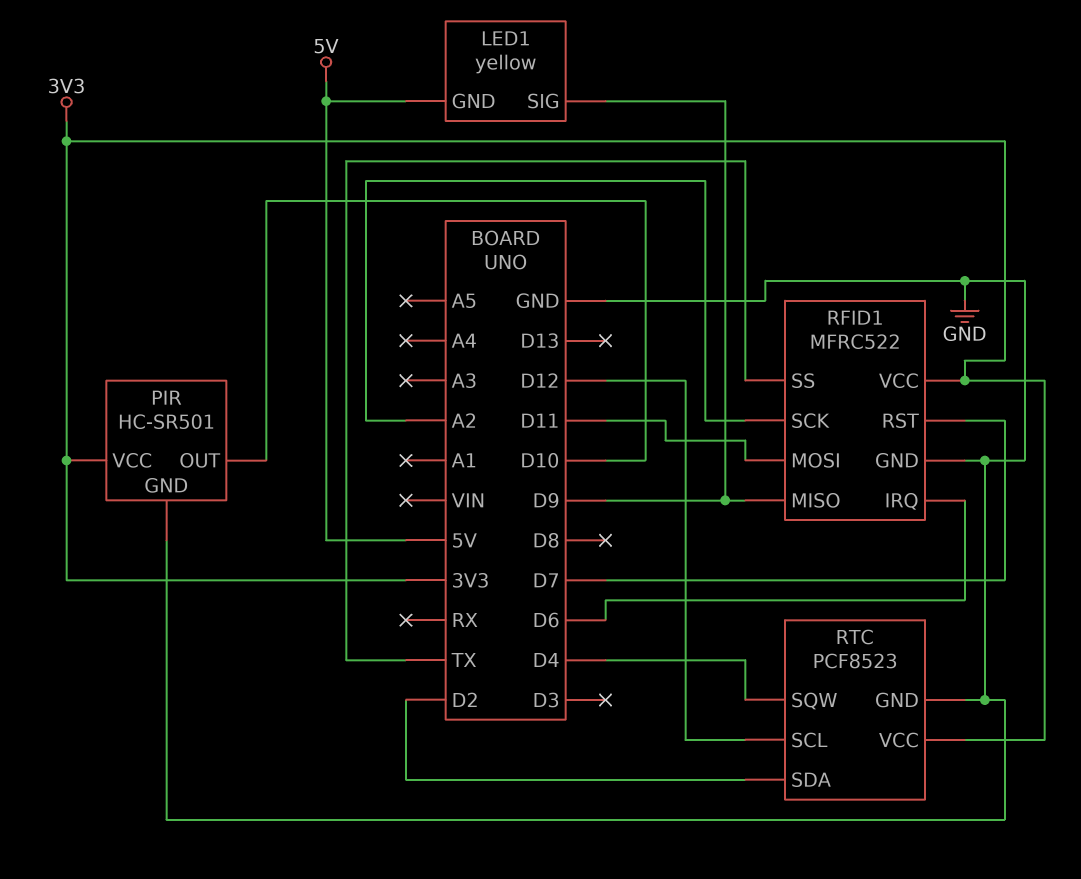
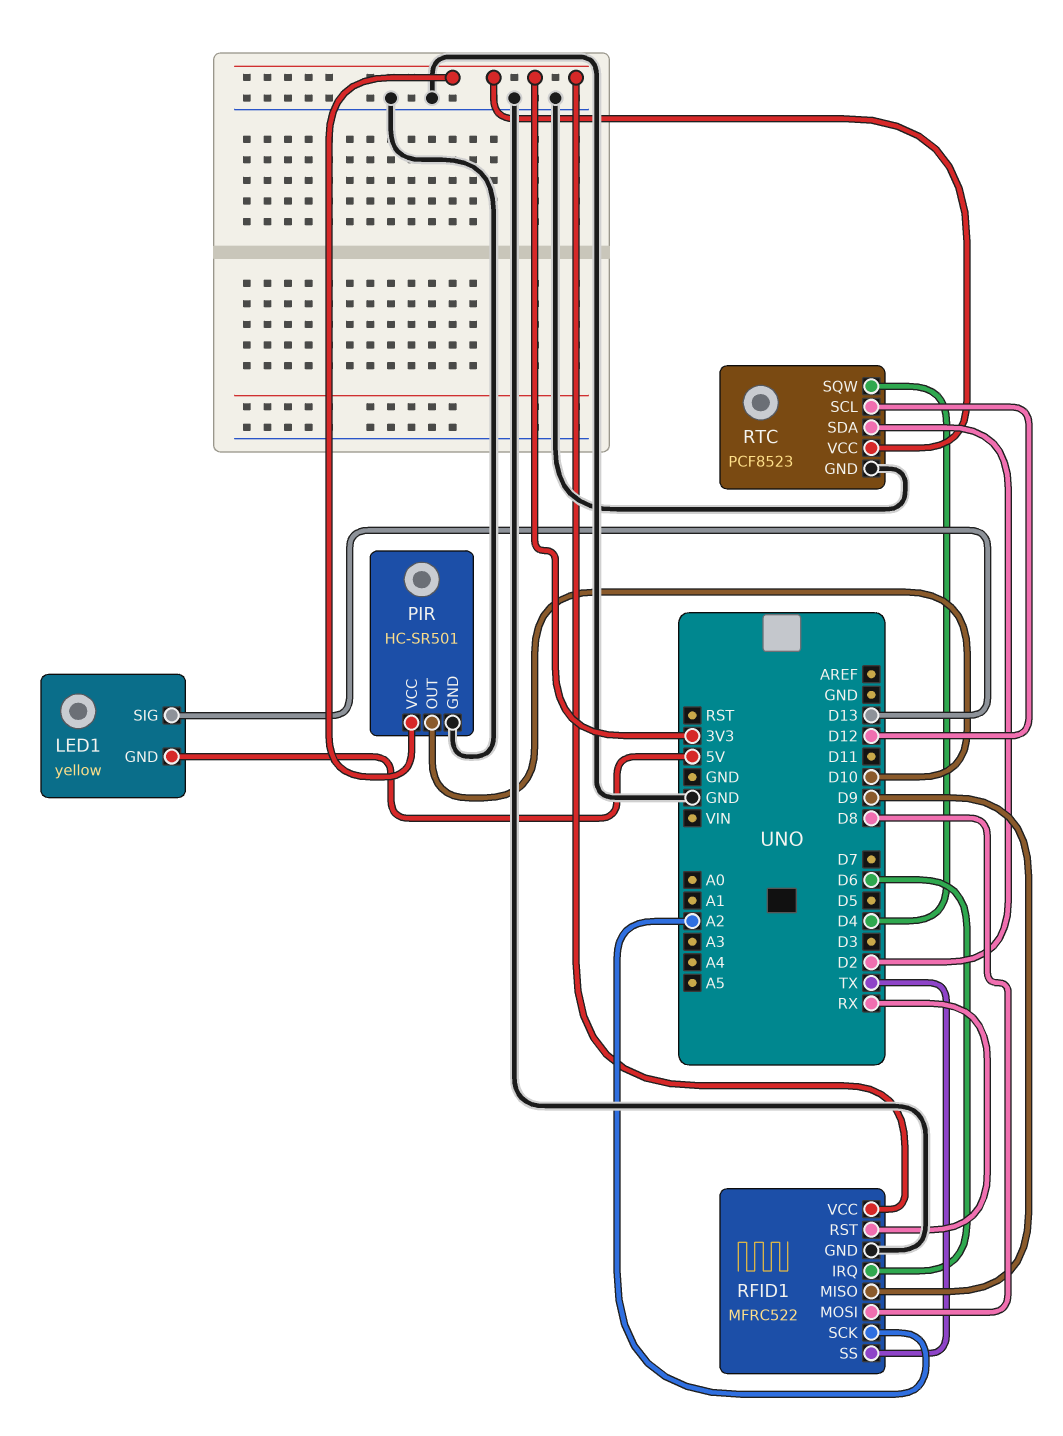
LED1 pin SIG: D9 -> D13
RFID1 pin MOSI: D11 -> D8
RFID1 pin RST: D7 -> RX

